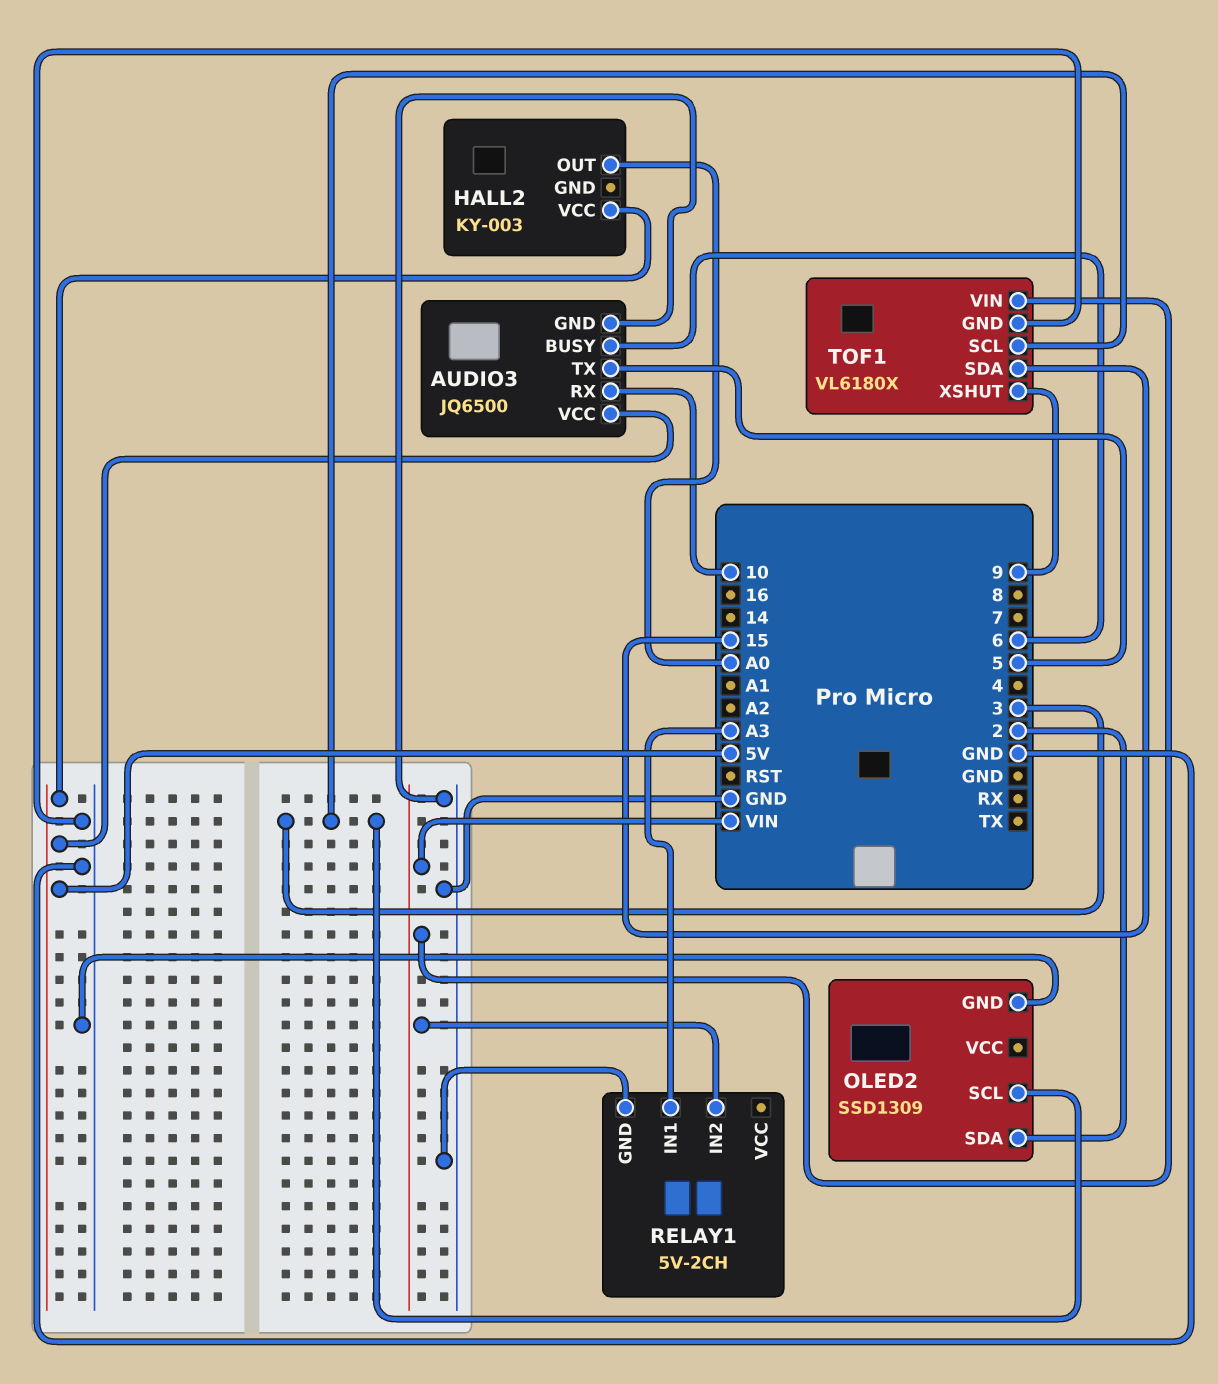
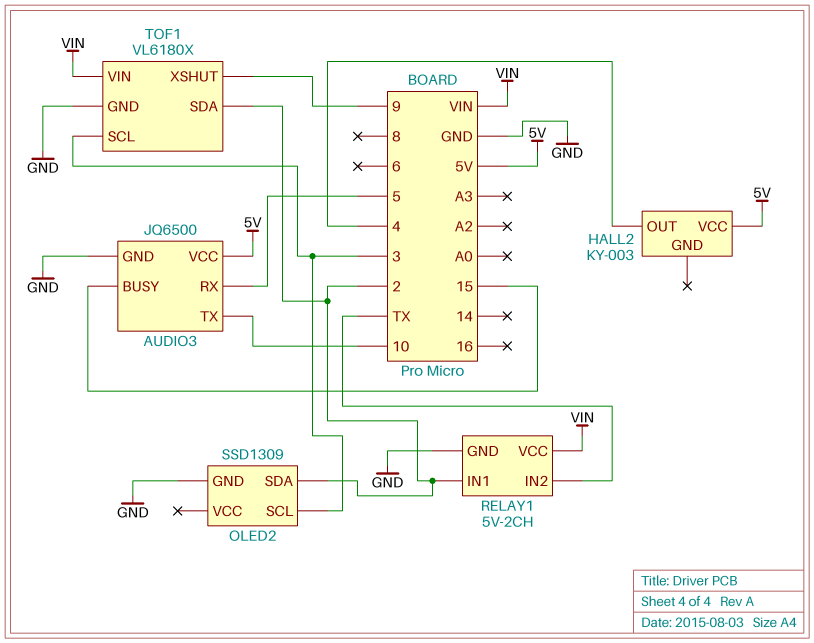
AUDIO3 pin BUSY: 6 -> 15
AUDIO3 pin RX: 10 -> 5
AUDIO3 pin TX: 5 -> 10
HALL2 pin OUT: A0 -> 4
RELAY1 pin IN1: A3 -> 2
RELAY1 pin IN2: VIN -> TX
RELAY1 pin VCC: none -> VIN
TOF1 pin SDA: 15 -> 2

